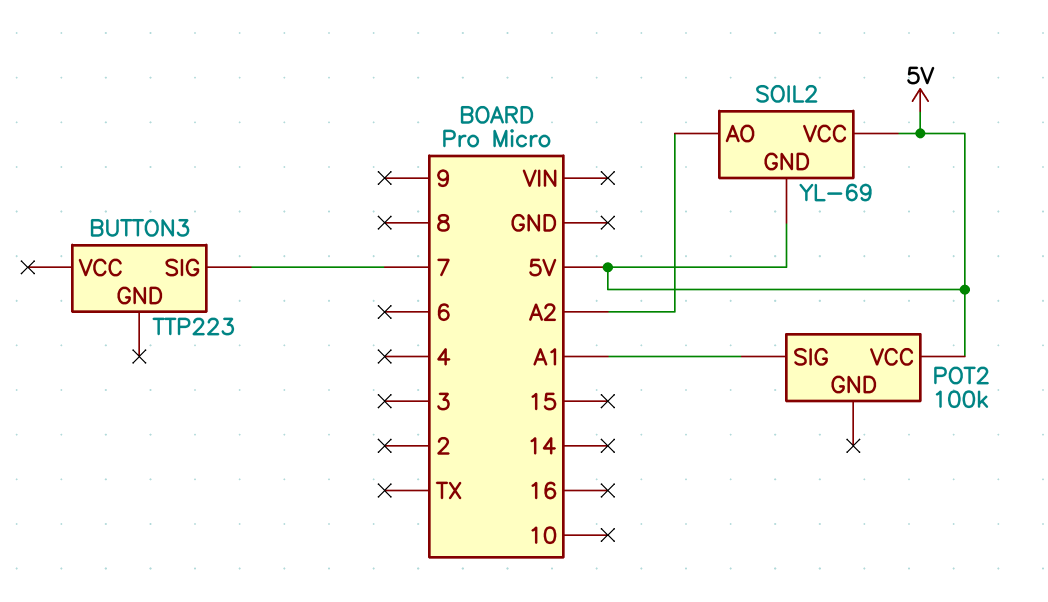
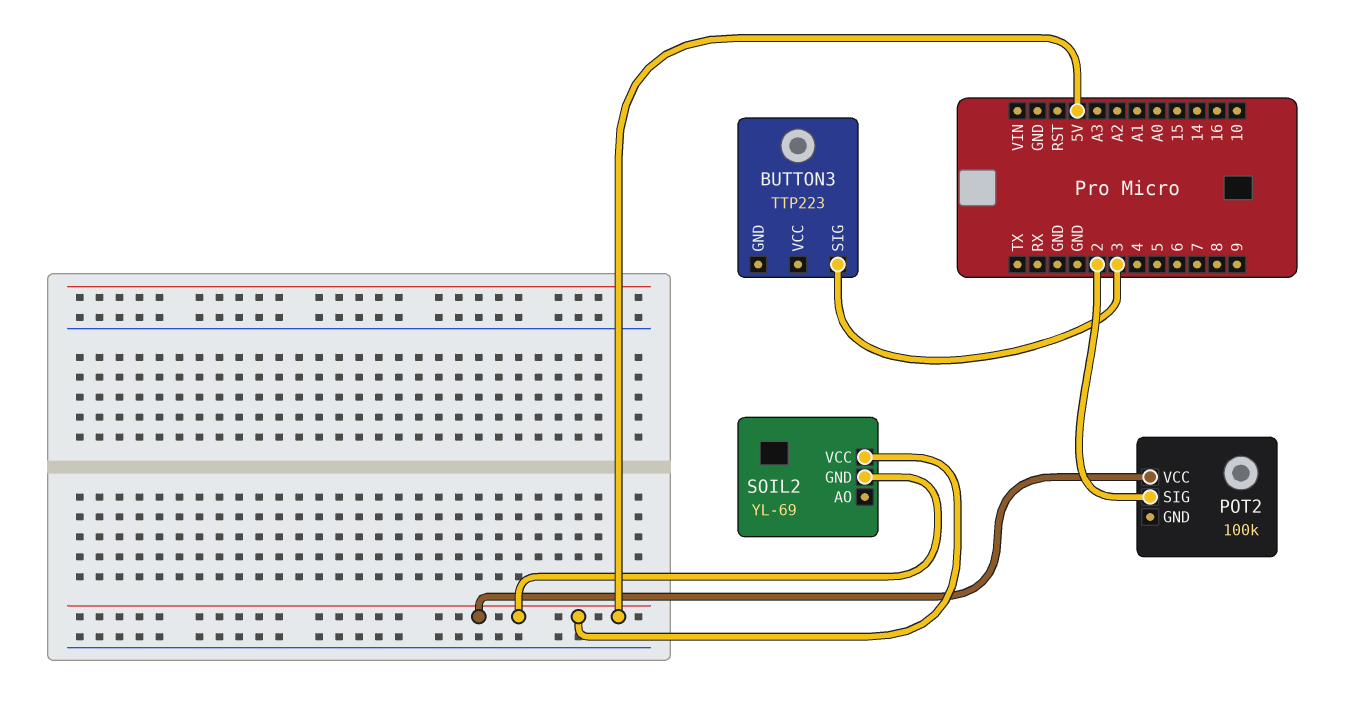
BUTTON3 pin SIG: 7 -> 3
POT2 pin SIG: A1 -> 2
SOIL2 pin AO: A2 -> none

